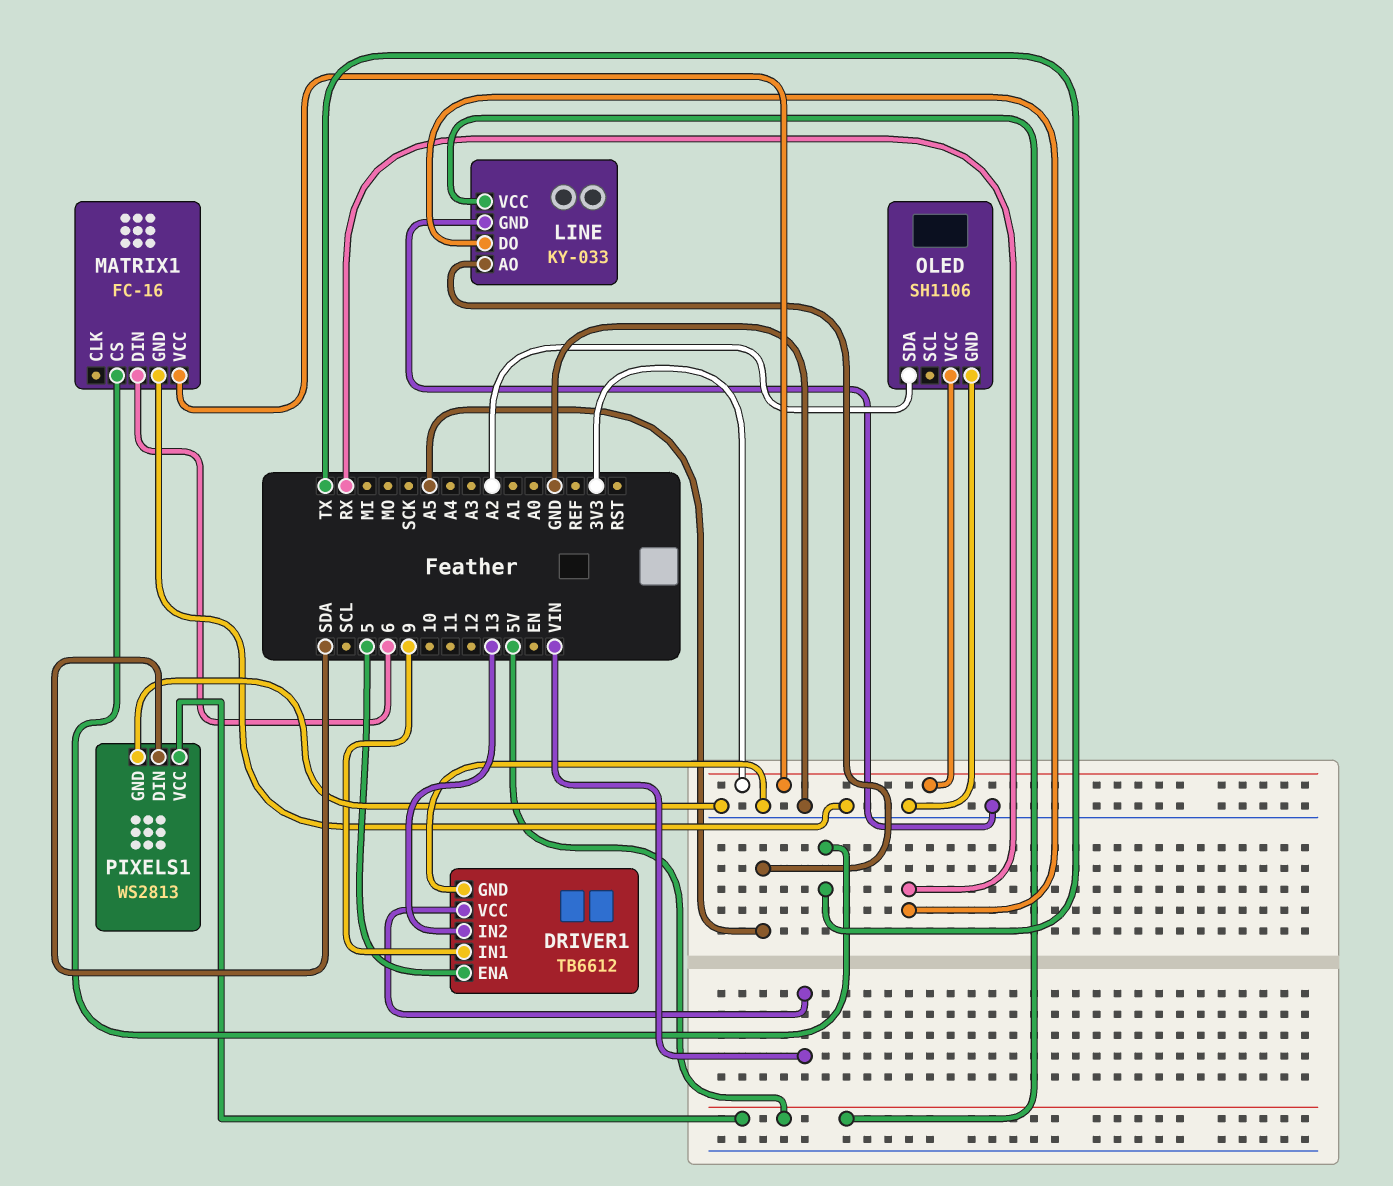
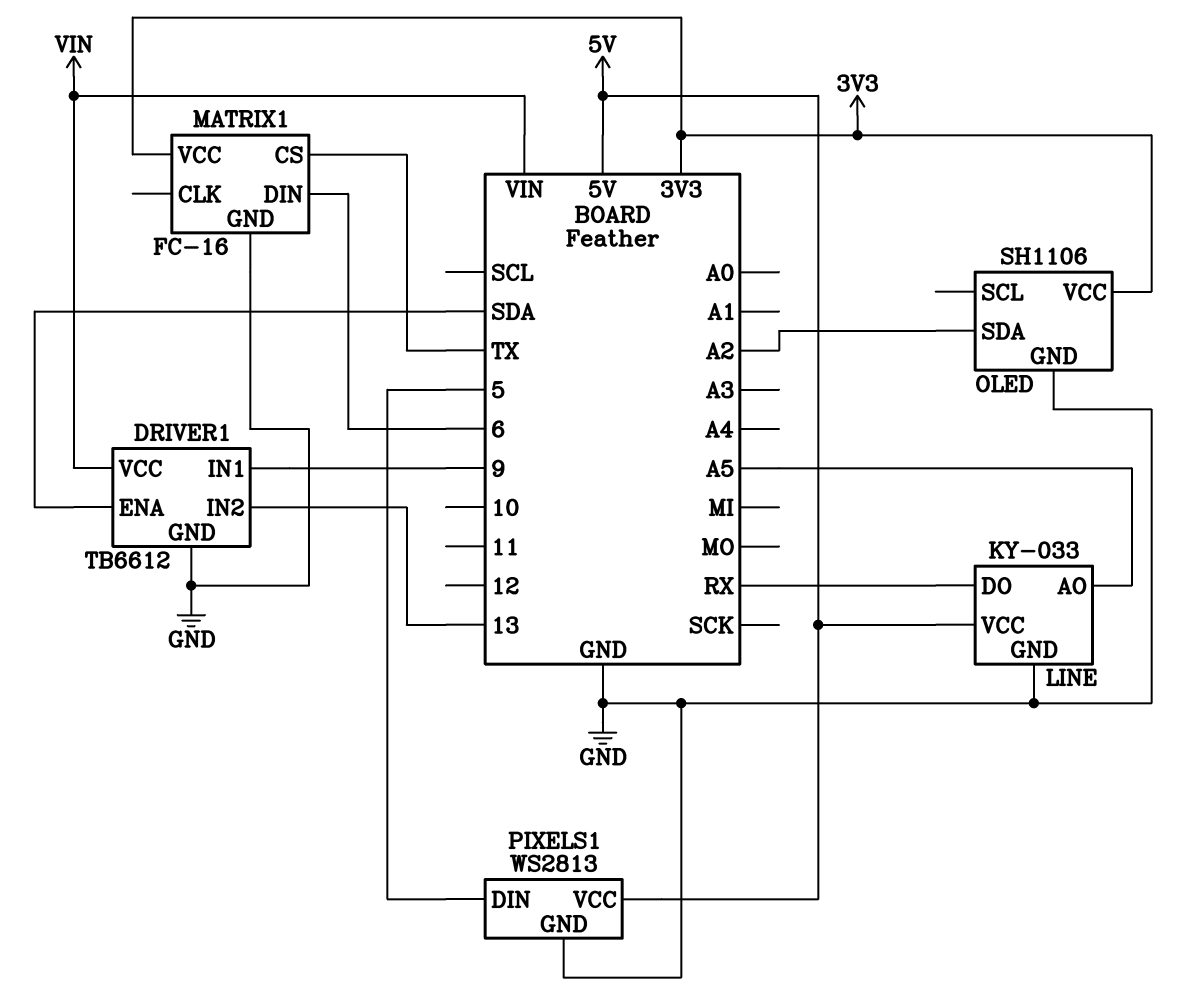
DRIVER1 pin ENA: 5 -> SDA
PIXELS1 pin DIN: SDA -> 5

